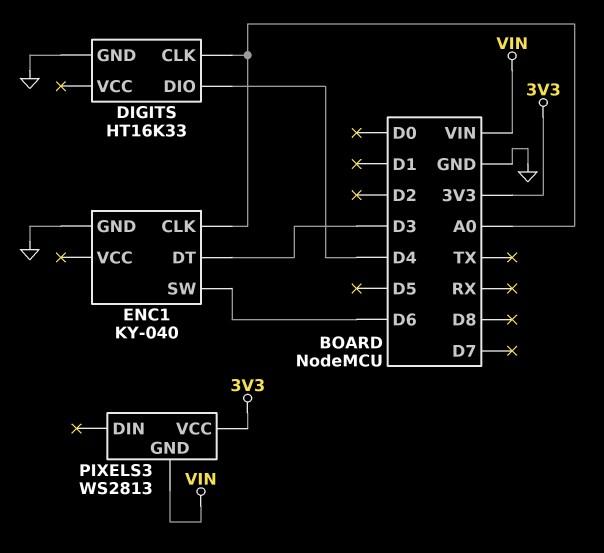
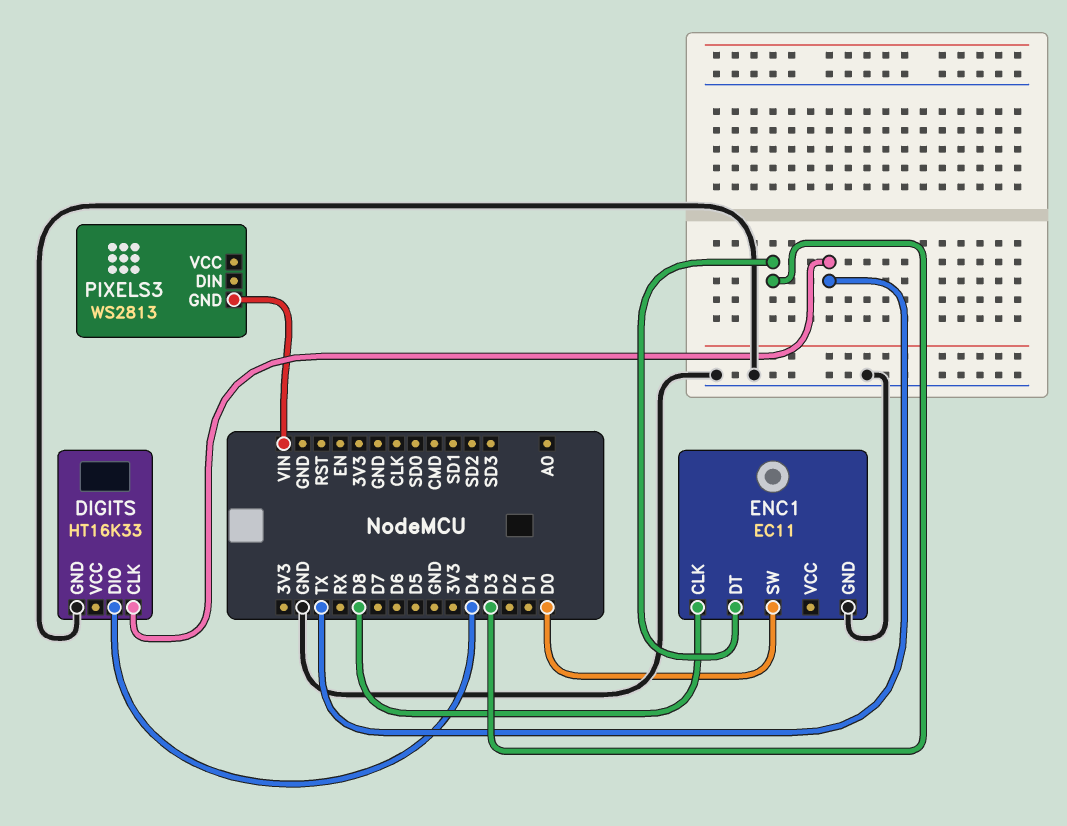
DIGITS pin CLK: A0 -> TX
ENC1: KY-040 -> EC11
ENC1 pin CLK: A0 -> D8
ENC1 pin SW: D6 -> D0
PIXELS3 pin VCC: 3V3 -> none

